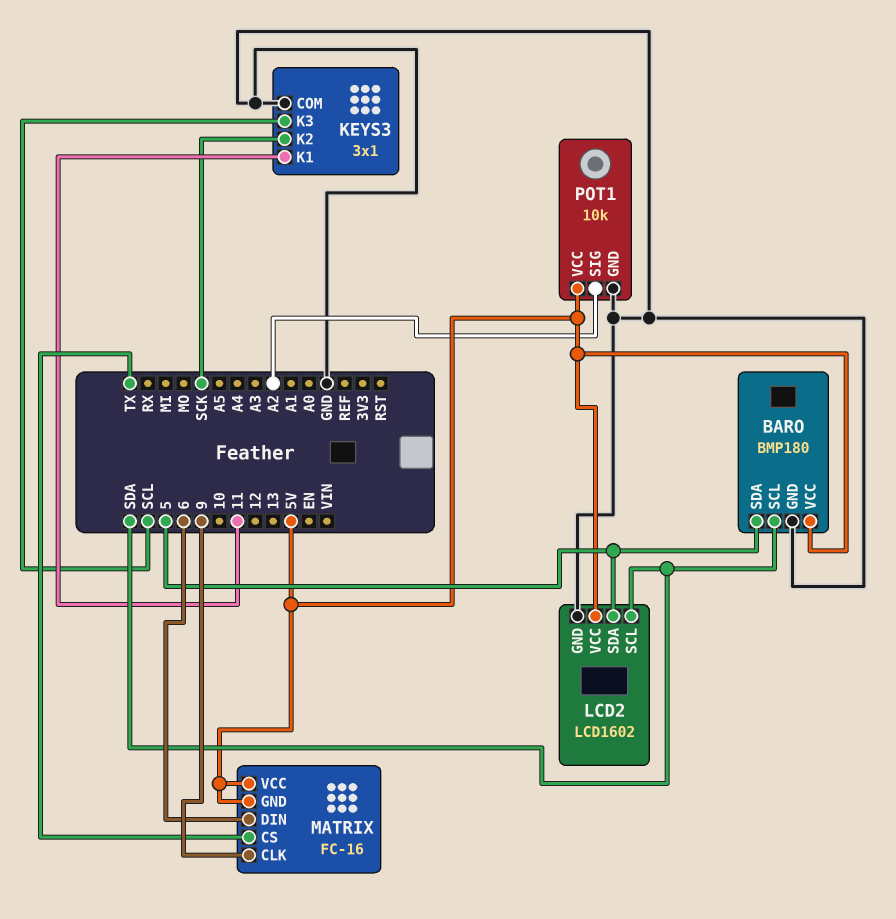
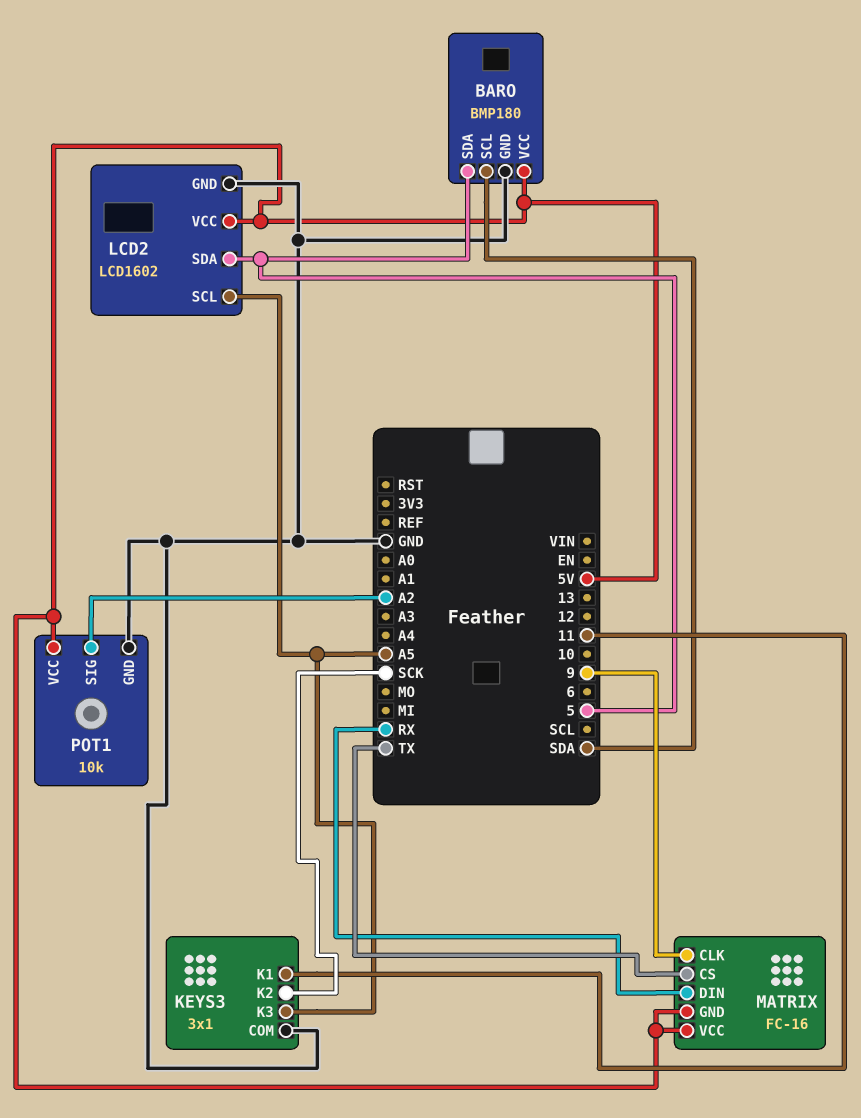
KEYS3 pin K3: SCL -> A5
LCD2 pin SCL: SDA -> A5
MATRIX pin DIN: 6 -> RX

